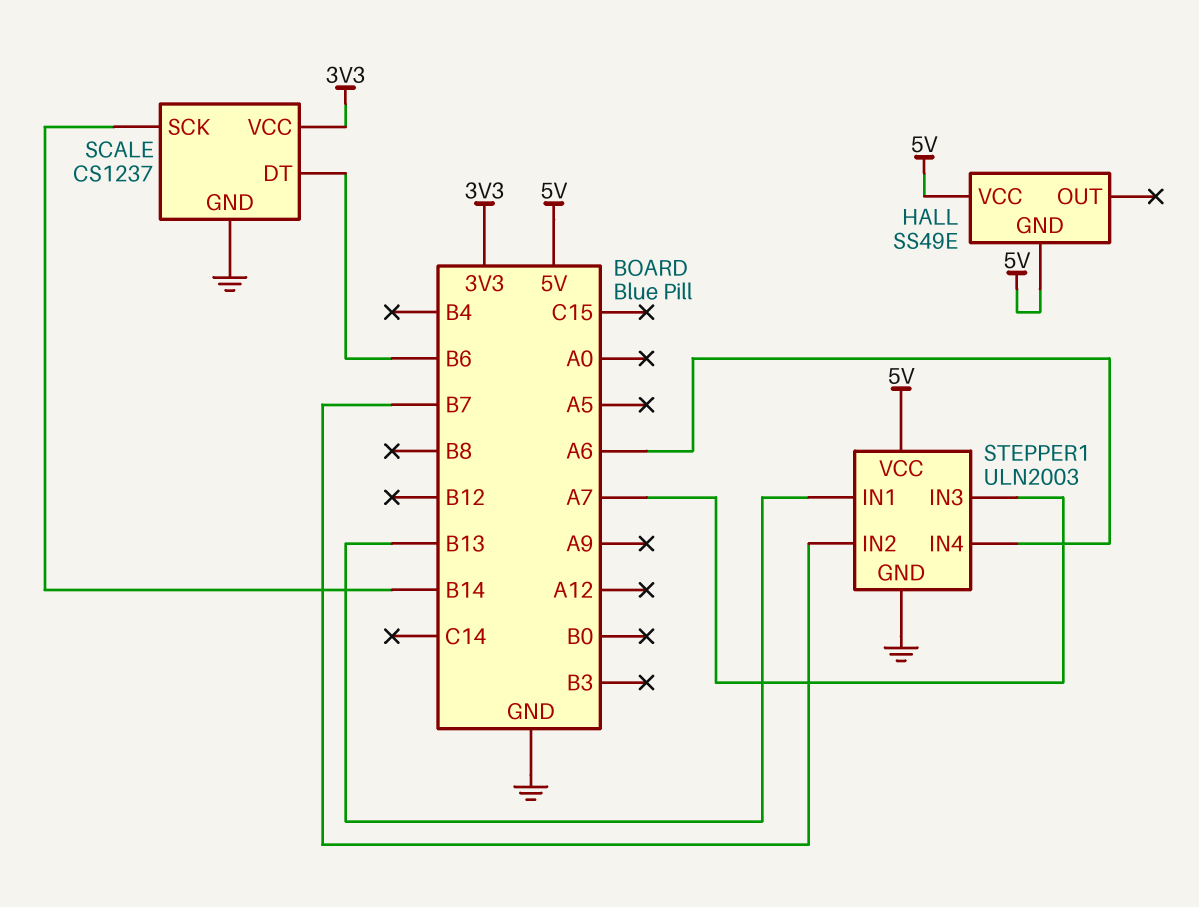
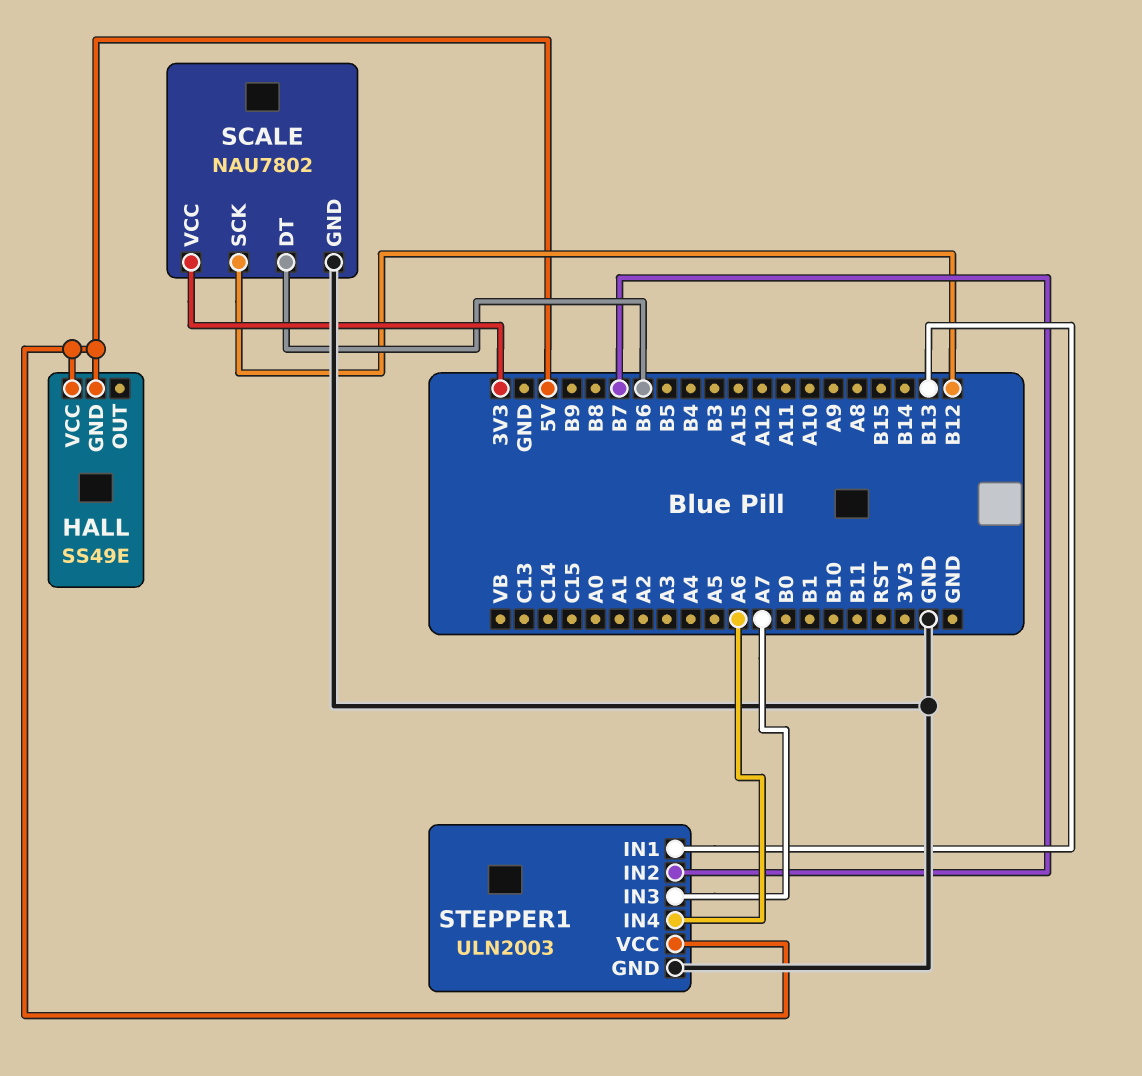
SCALE: CS1237 -> NAU7802
SCALE pin SCK: B14 -> B12

